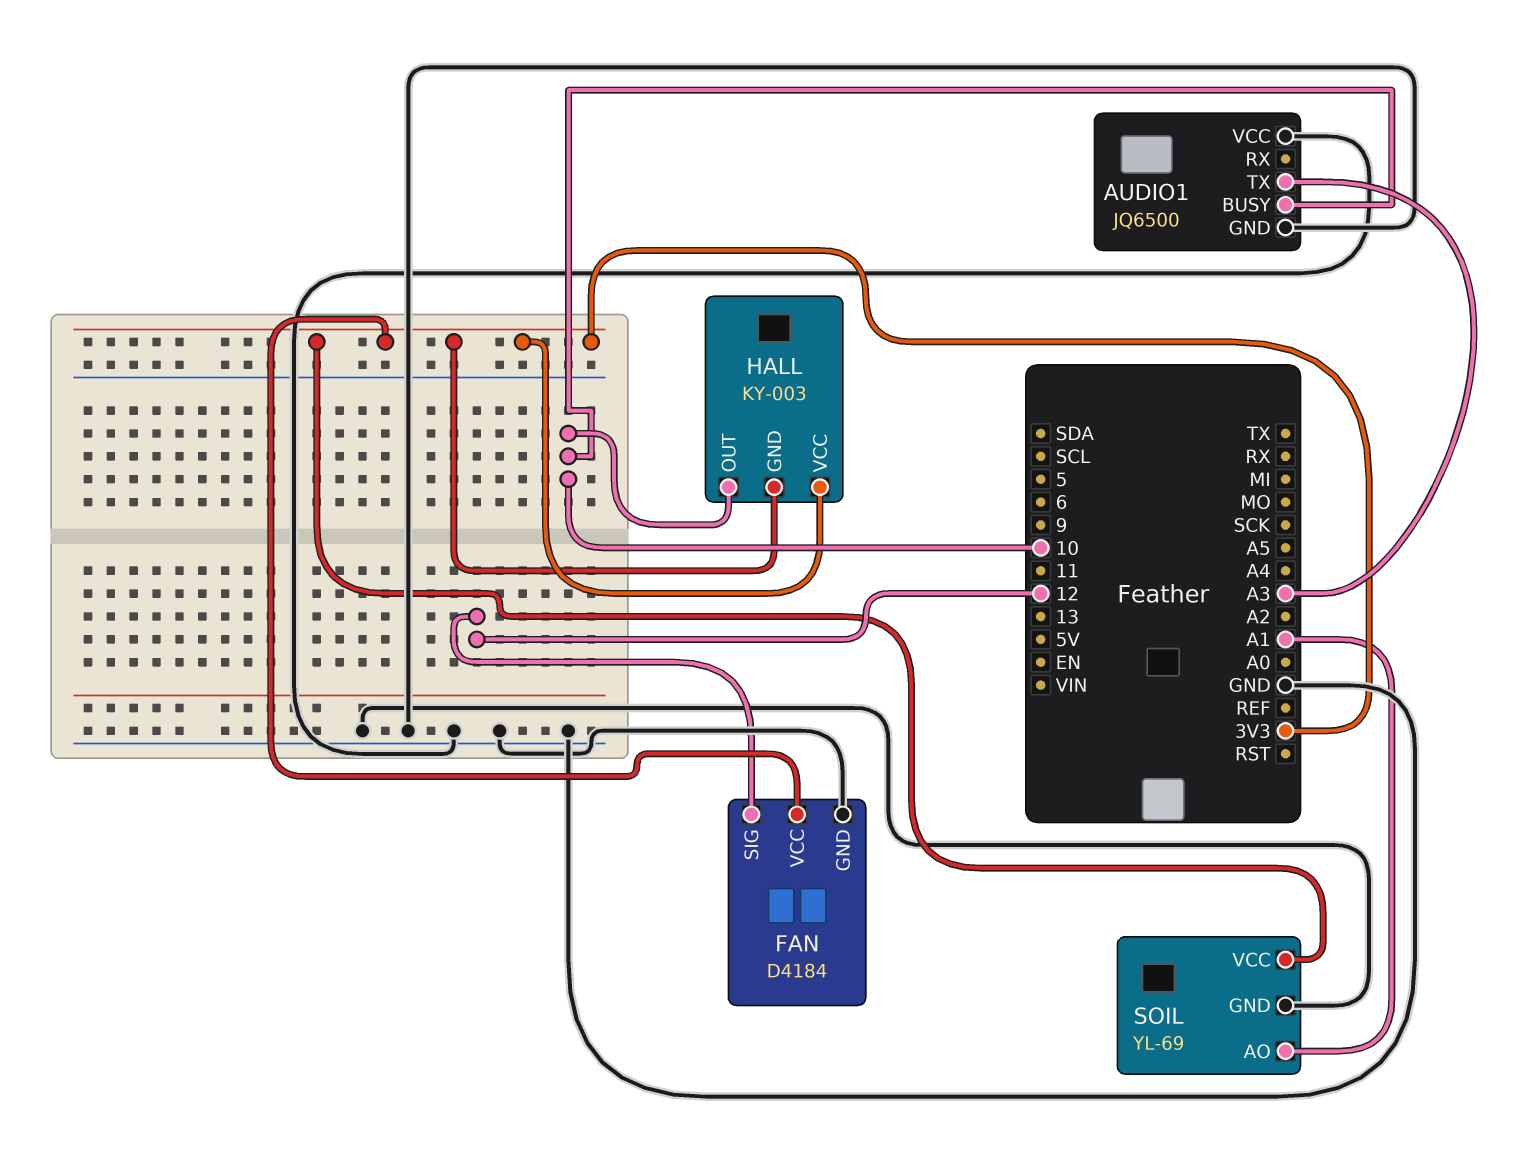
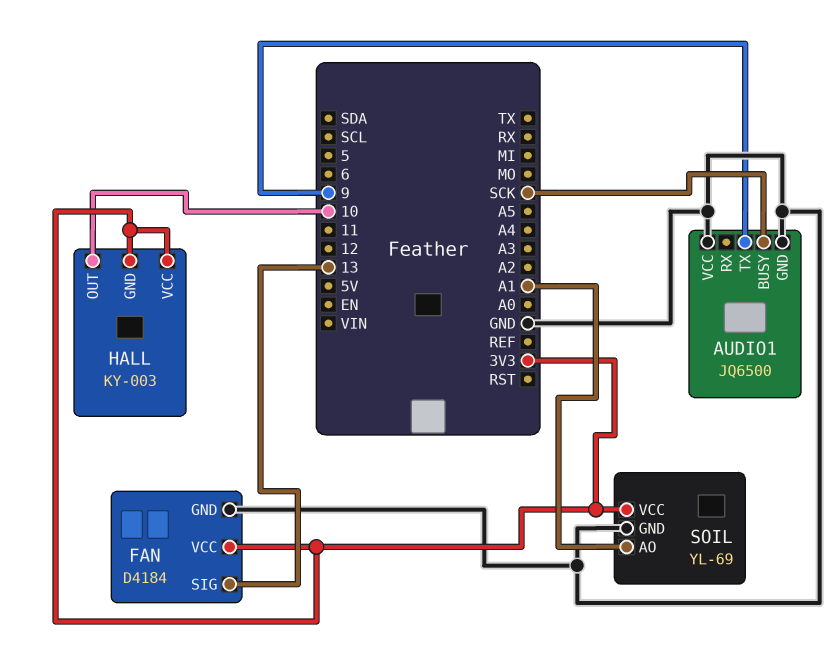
AUDIO1 pin BUSY: 10 -> SCK
AUDIO1 pin TX: A3 -> 9
FAN pin SIG: 12 -> 13

